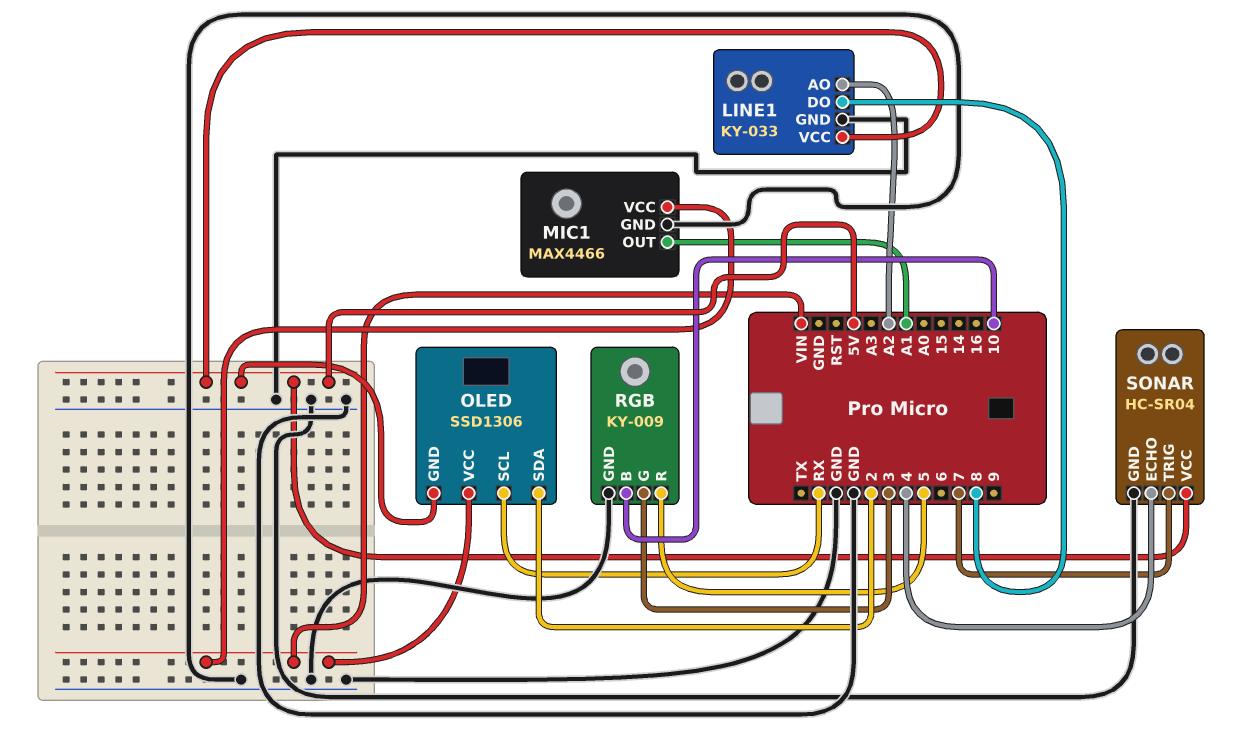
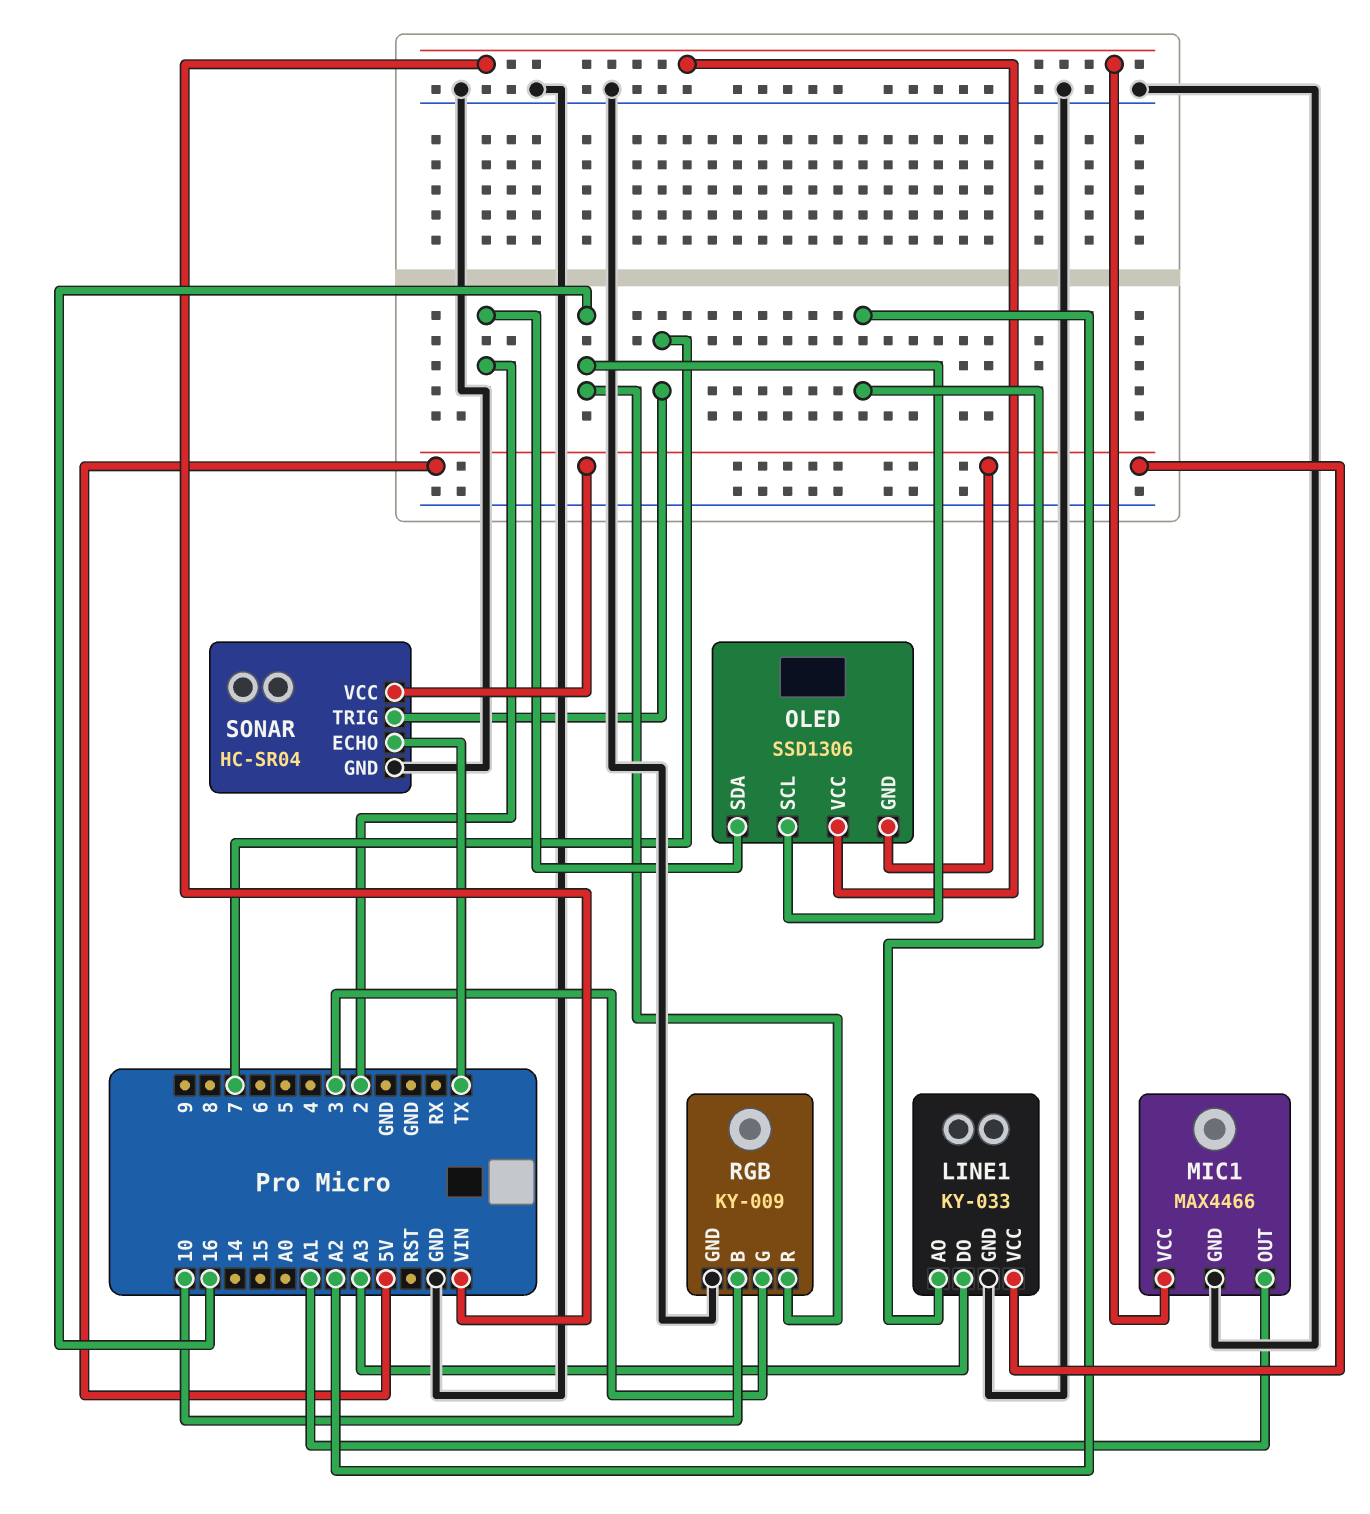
LINE1 pin DO: 8 -> A3
OLED pin SCL: RX -> 16
RGB pin R: 5 -> 16
SONAR pin ECHO: 4 -> TX

